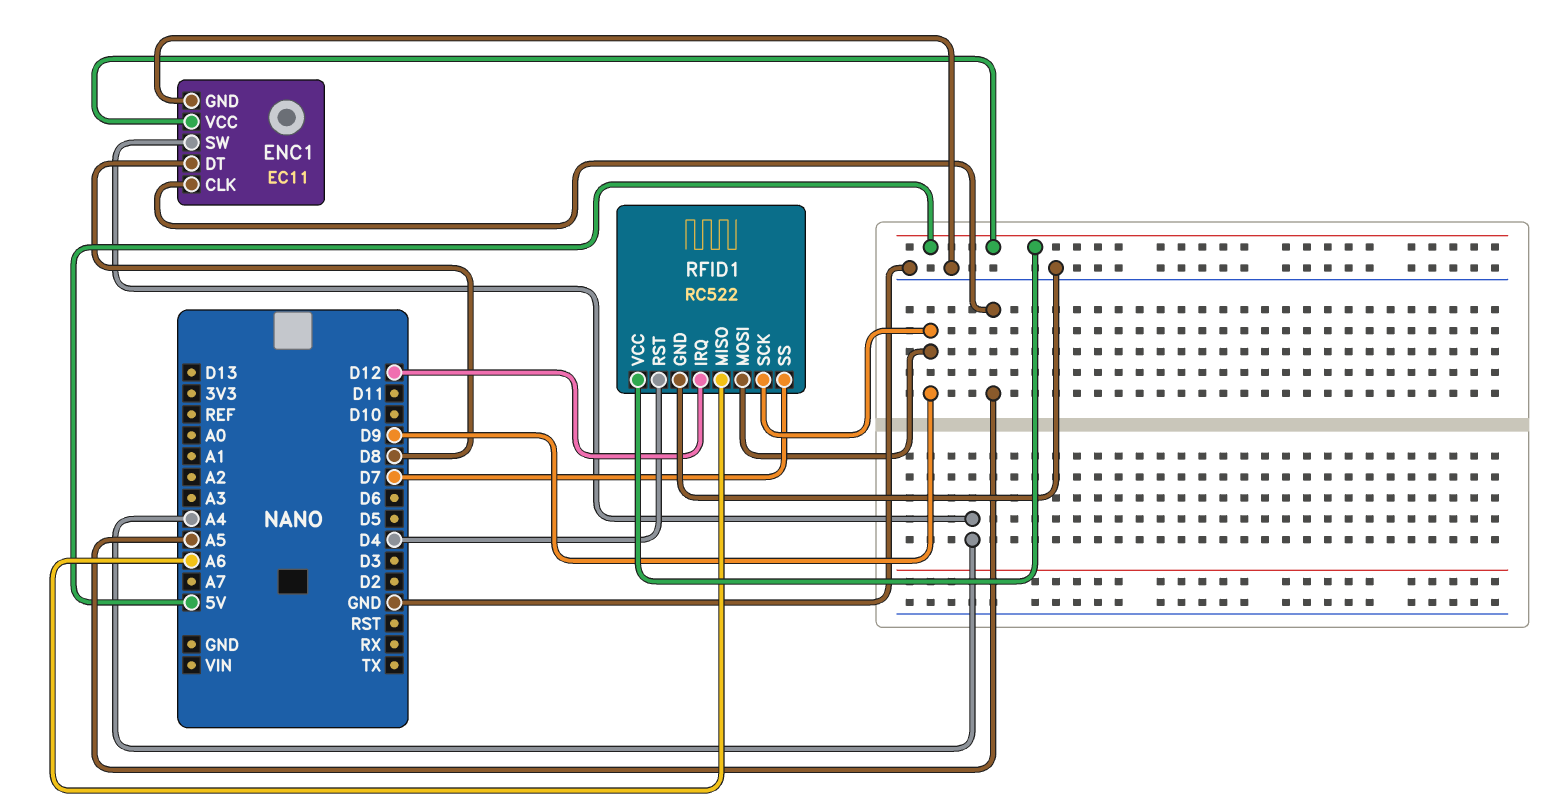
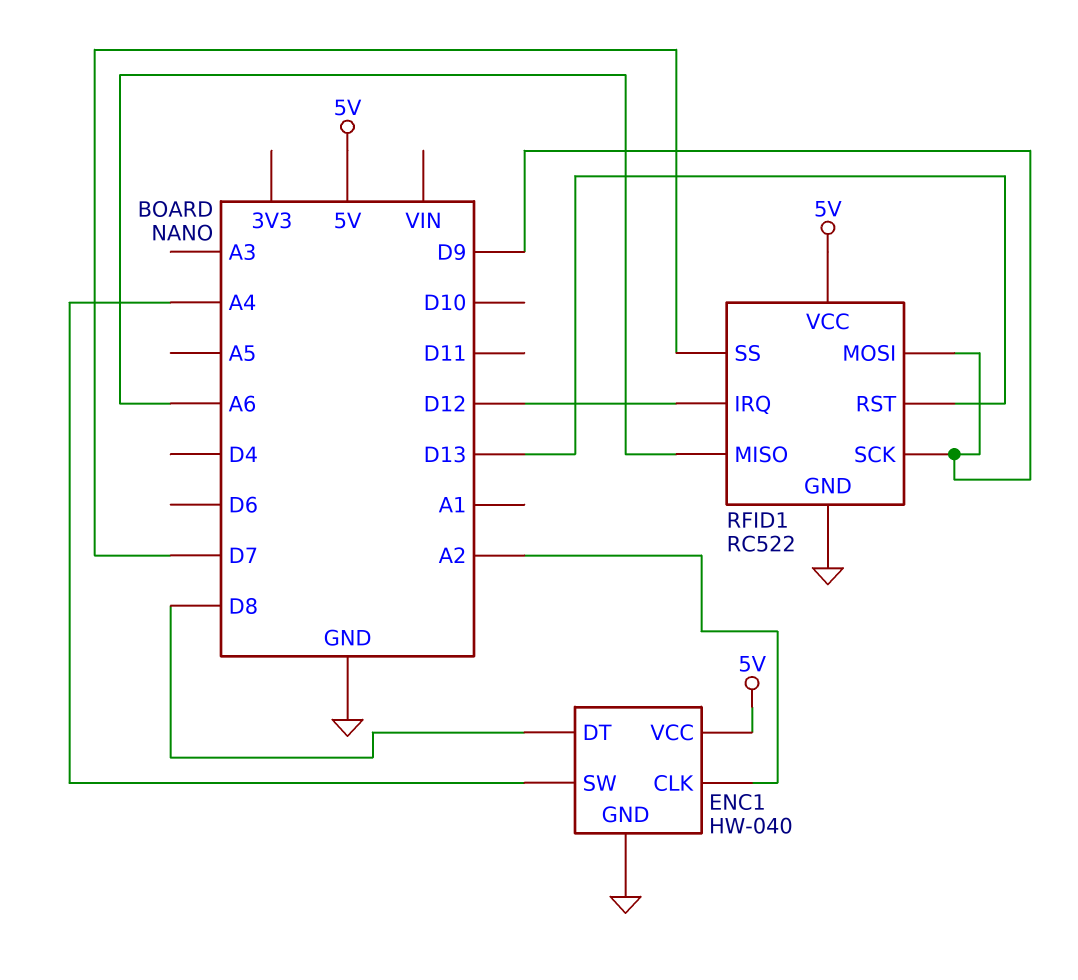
ENC1: EC11 -> HW-040
ENC1 pin CLK: A5 -> A2
RFID1 pin RST: D4 -> D13

